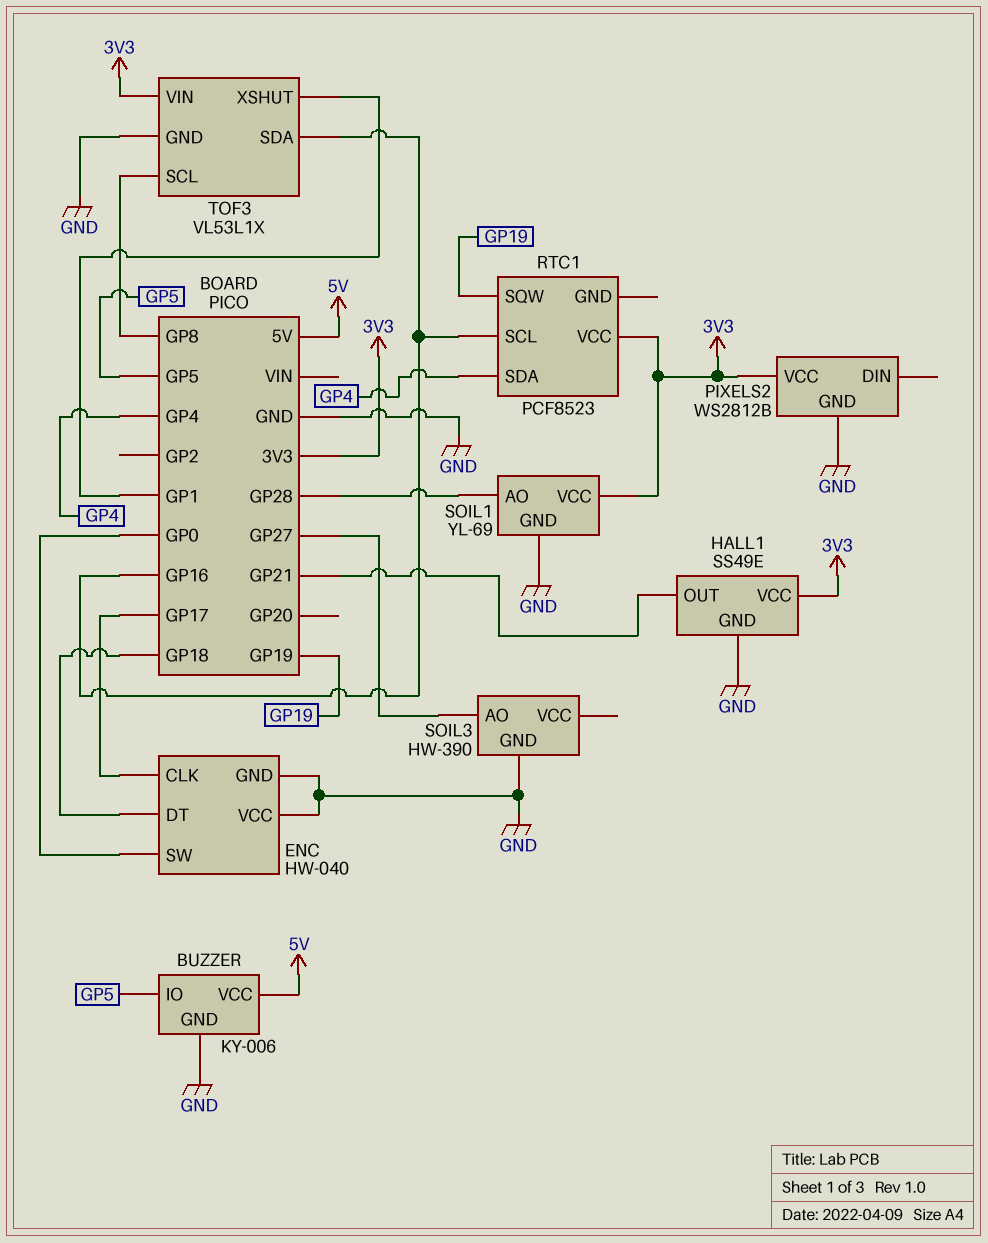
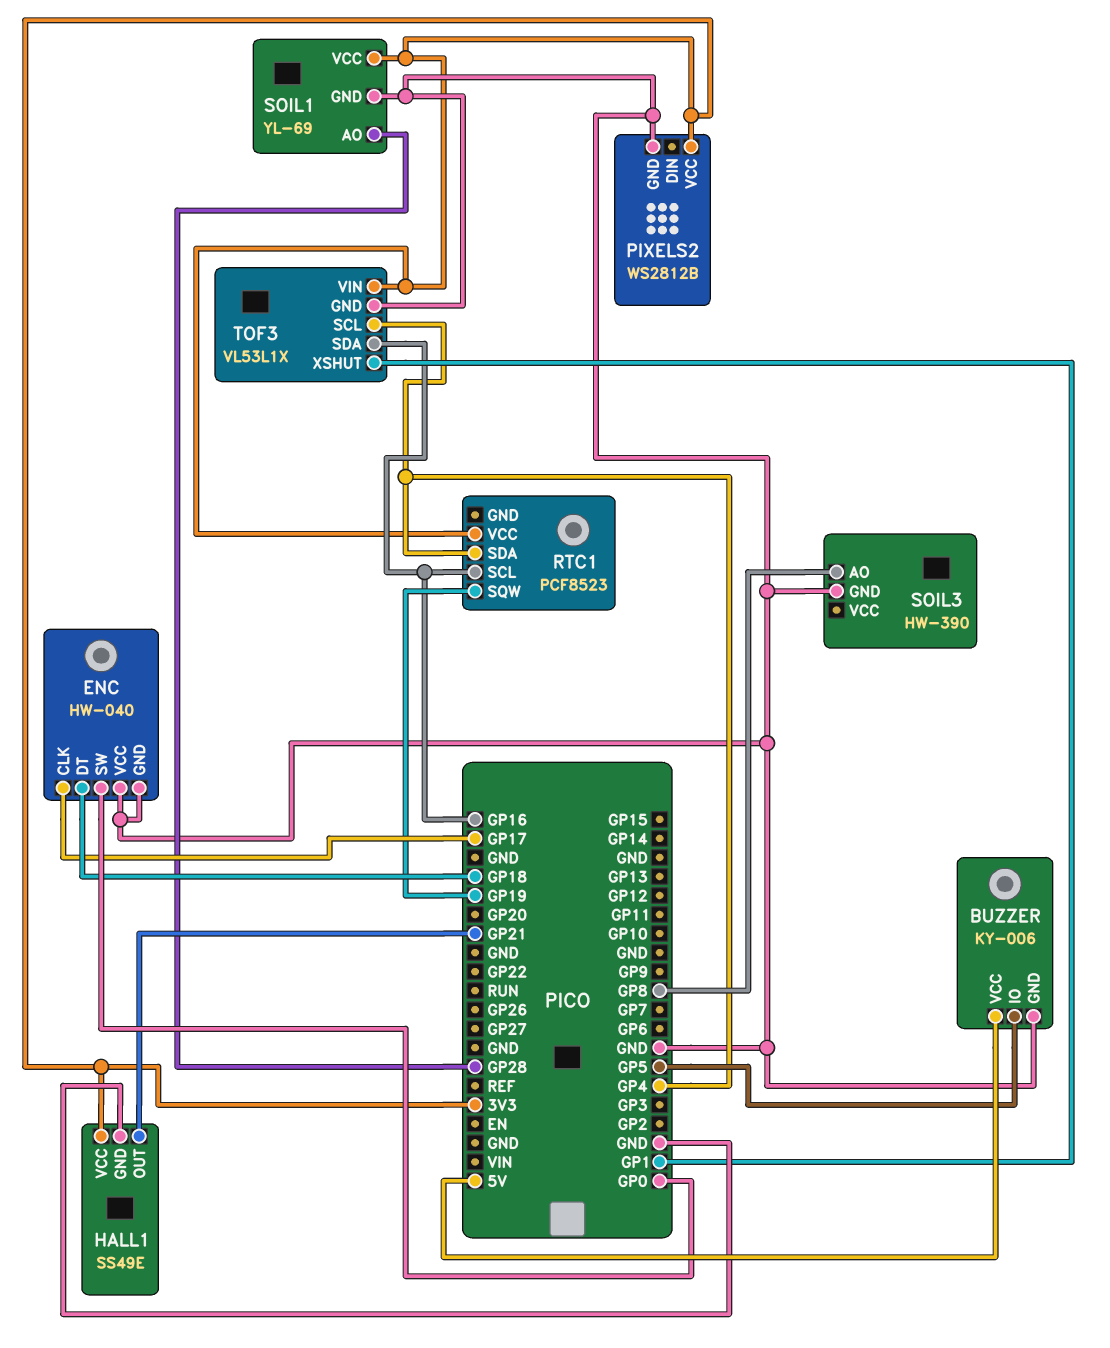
SOIL3 pin AO: GP27 -> GP8
TOF3 pin SCL: GP8 -> GP4

